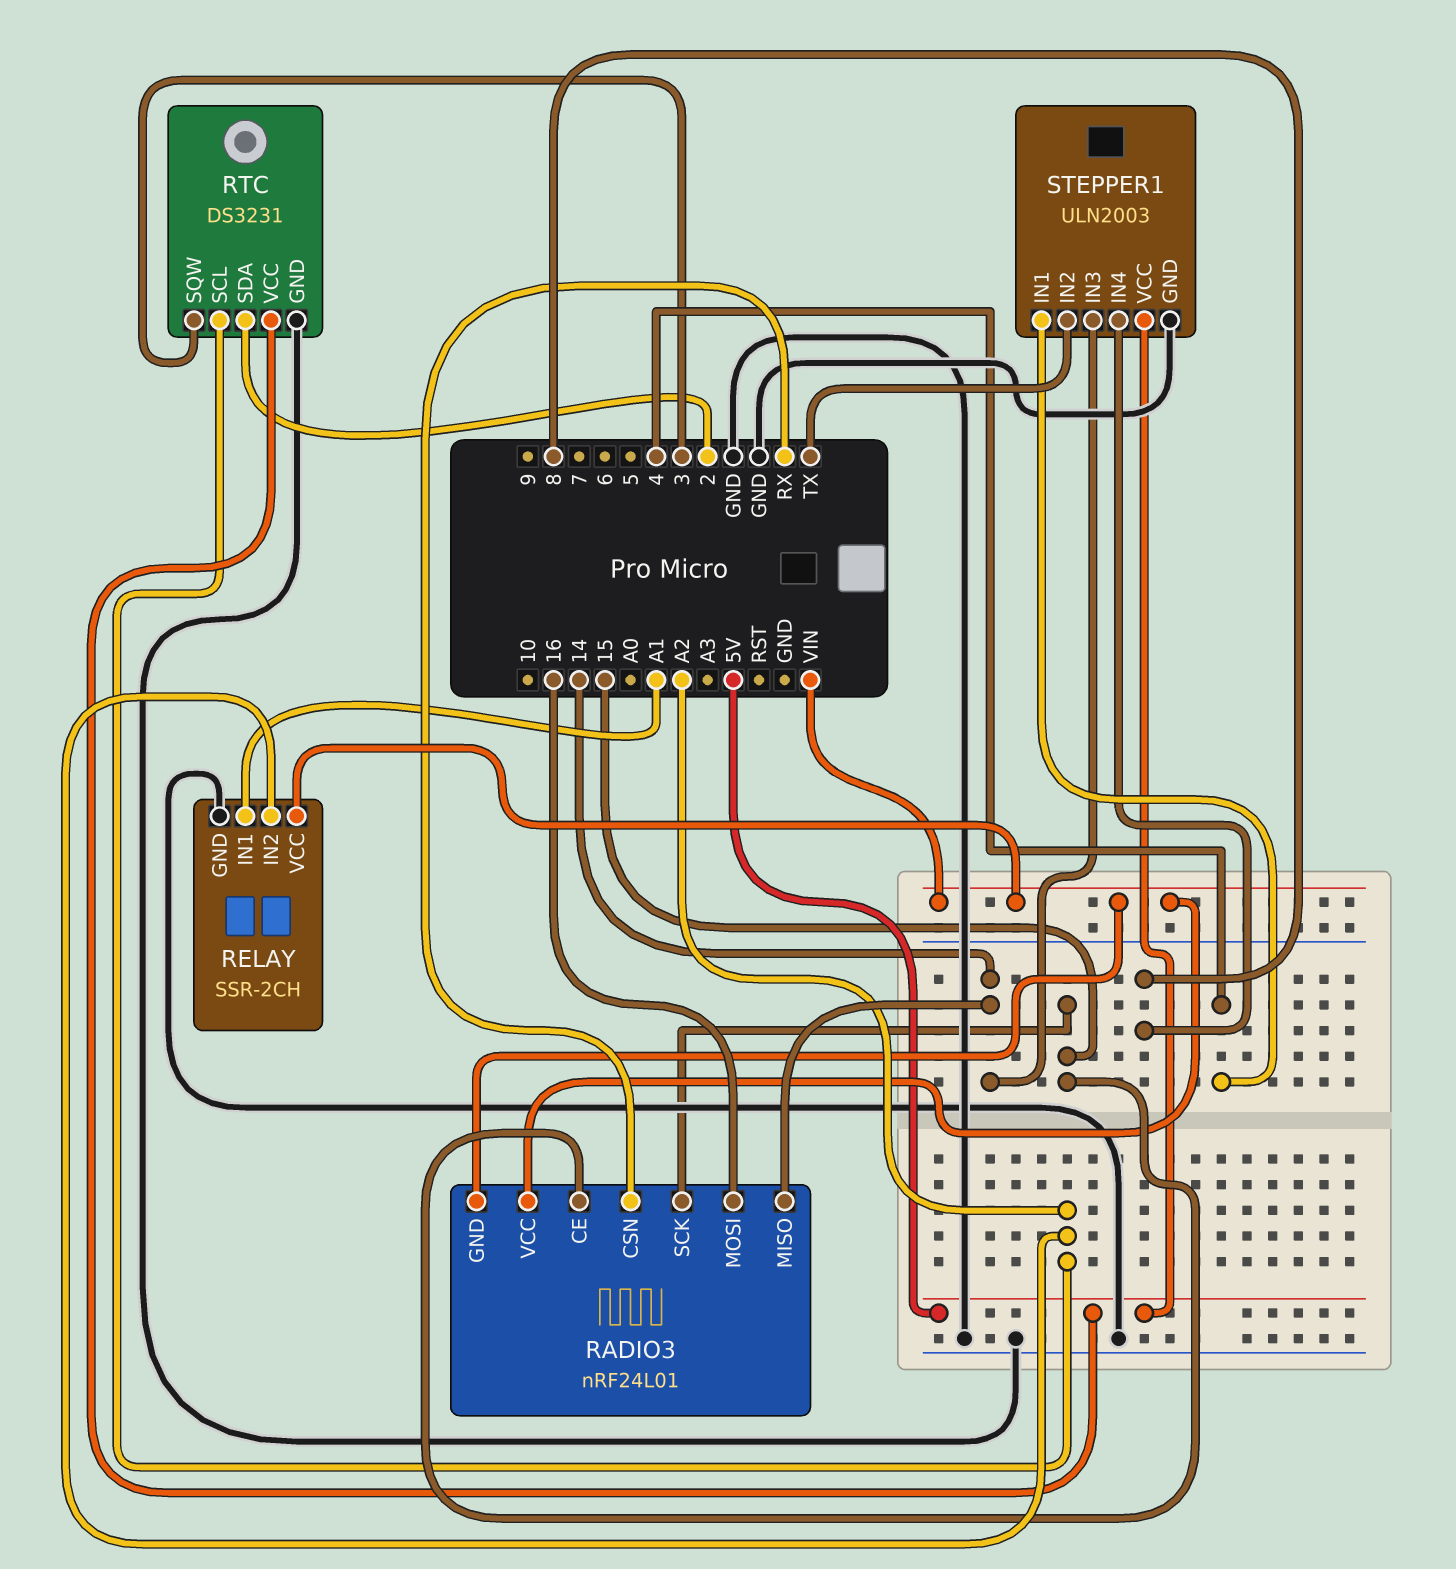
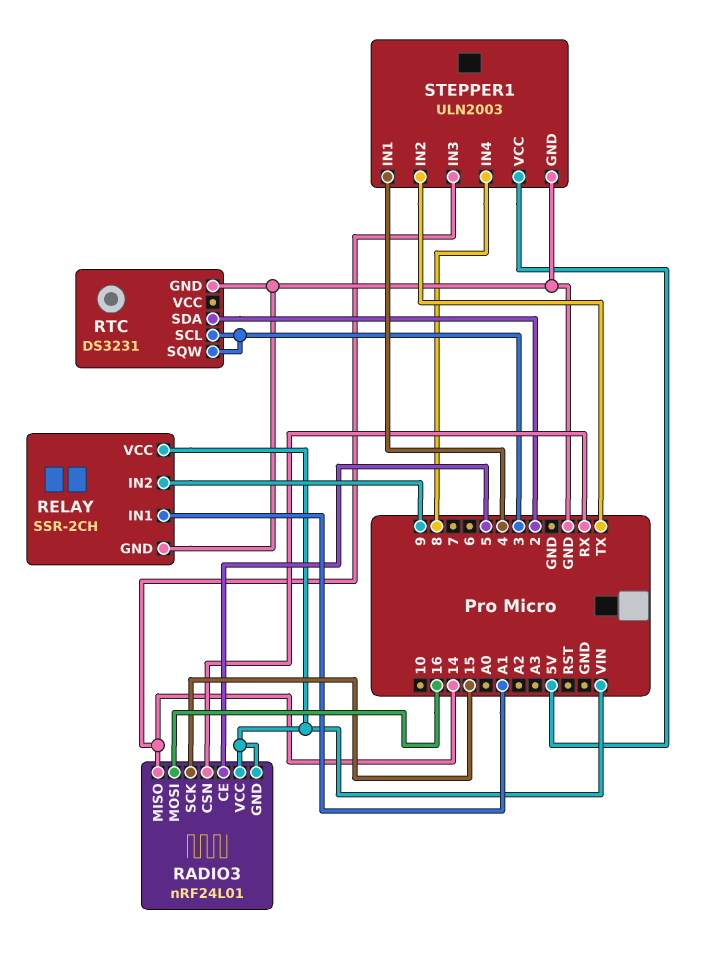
RADIO3 pin CE: 15 -> 5
RELAY pin IN2: A2 -> 9
RTC pin SCL: A2 -> 3
RTC pin VCC: 5V -> none

